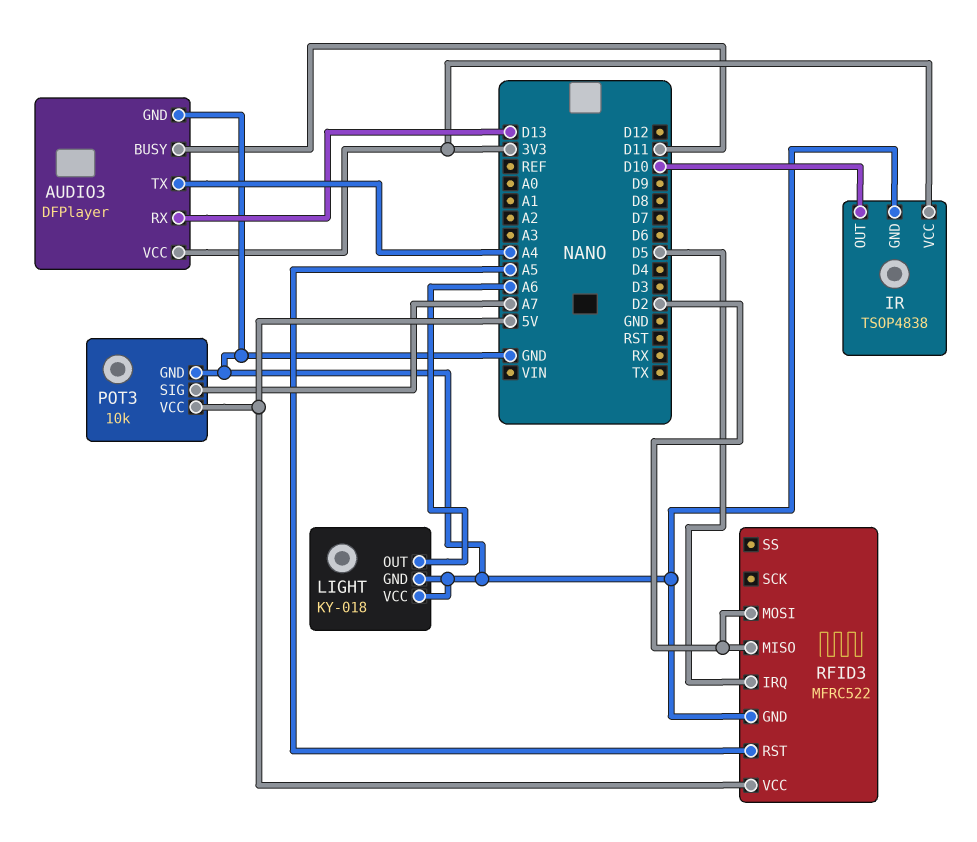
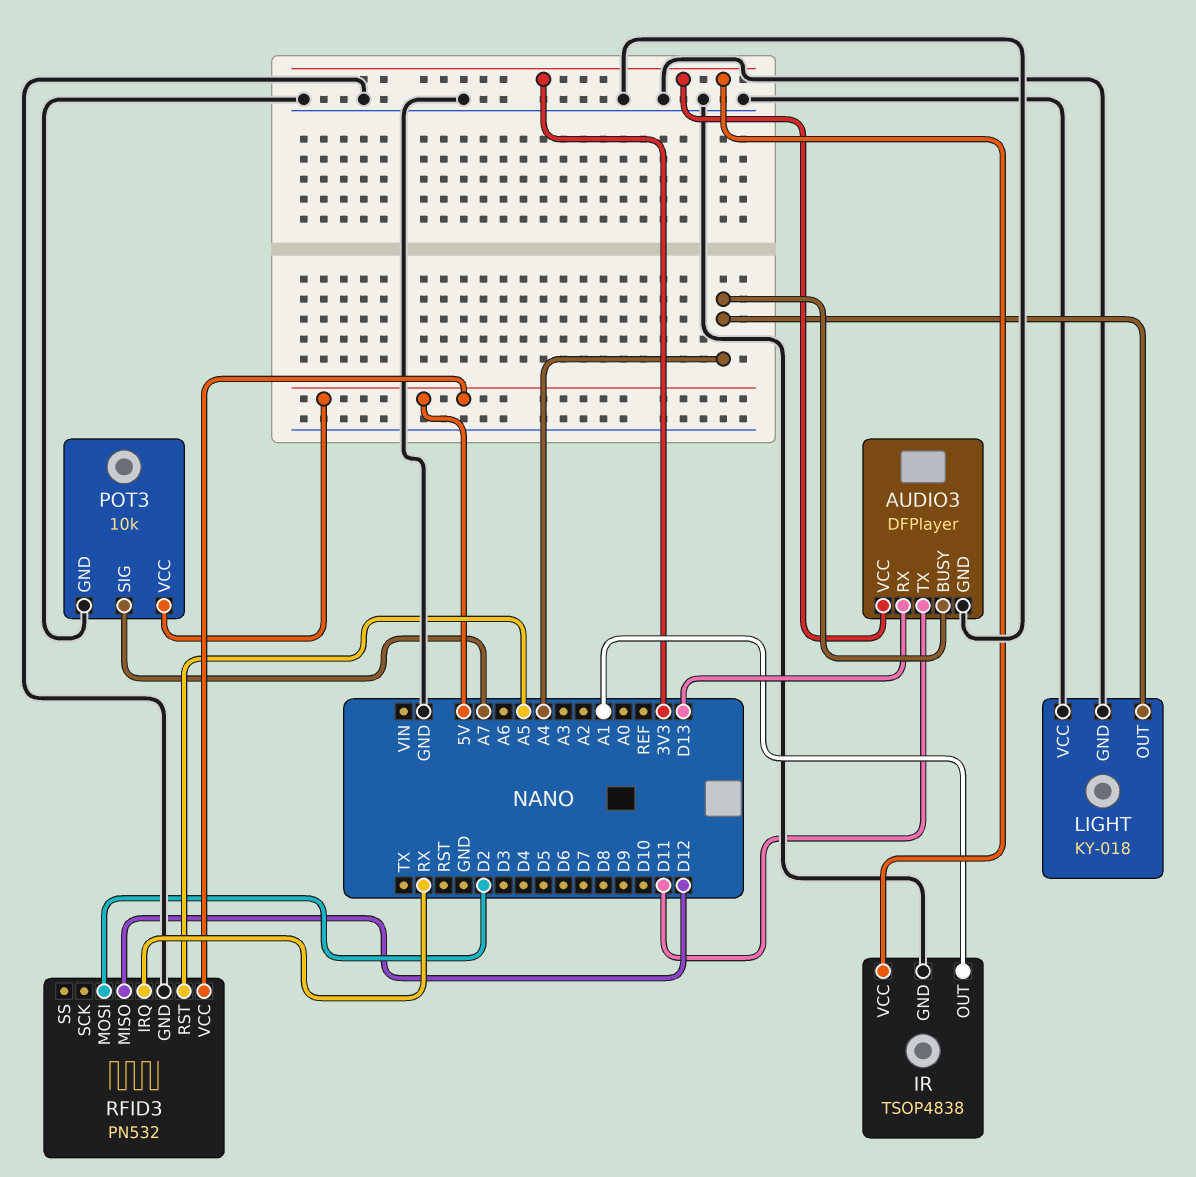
AUDIO3 pin BUSY: D11 -> A4
AUDIO3 pin TX: A4 -> D11
IR pin OUT: D10 -> A1
LIGHT pin OUT: A6 -> A4
RFID3: MFRC522 -> PN532
RFID3 pin IRQ: D5 -> RX
RFID3 pin MISO: D2 -> D12

